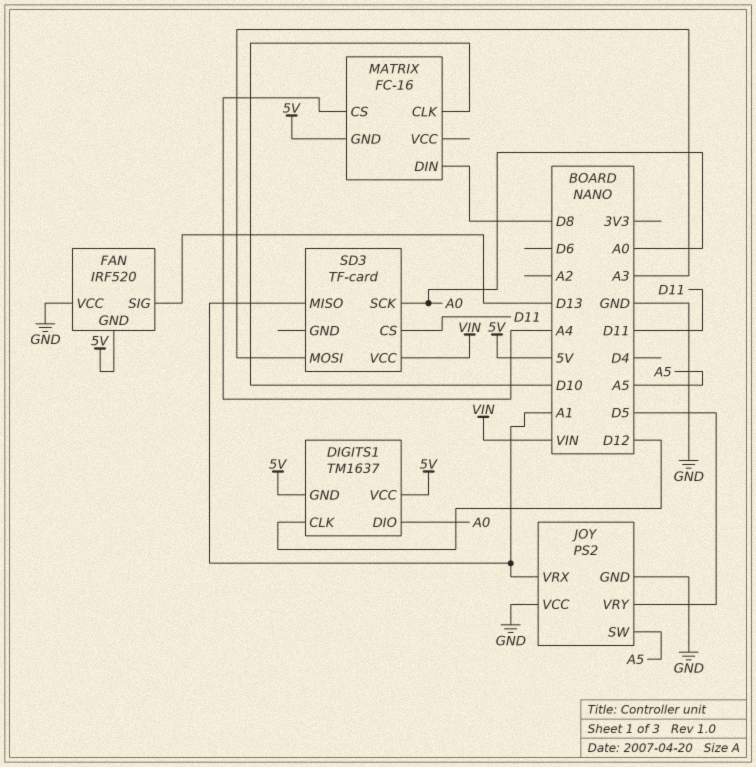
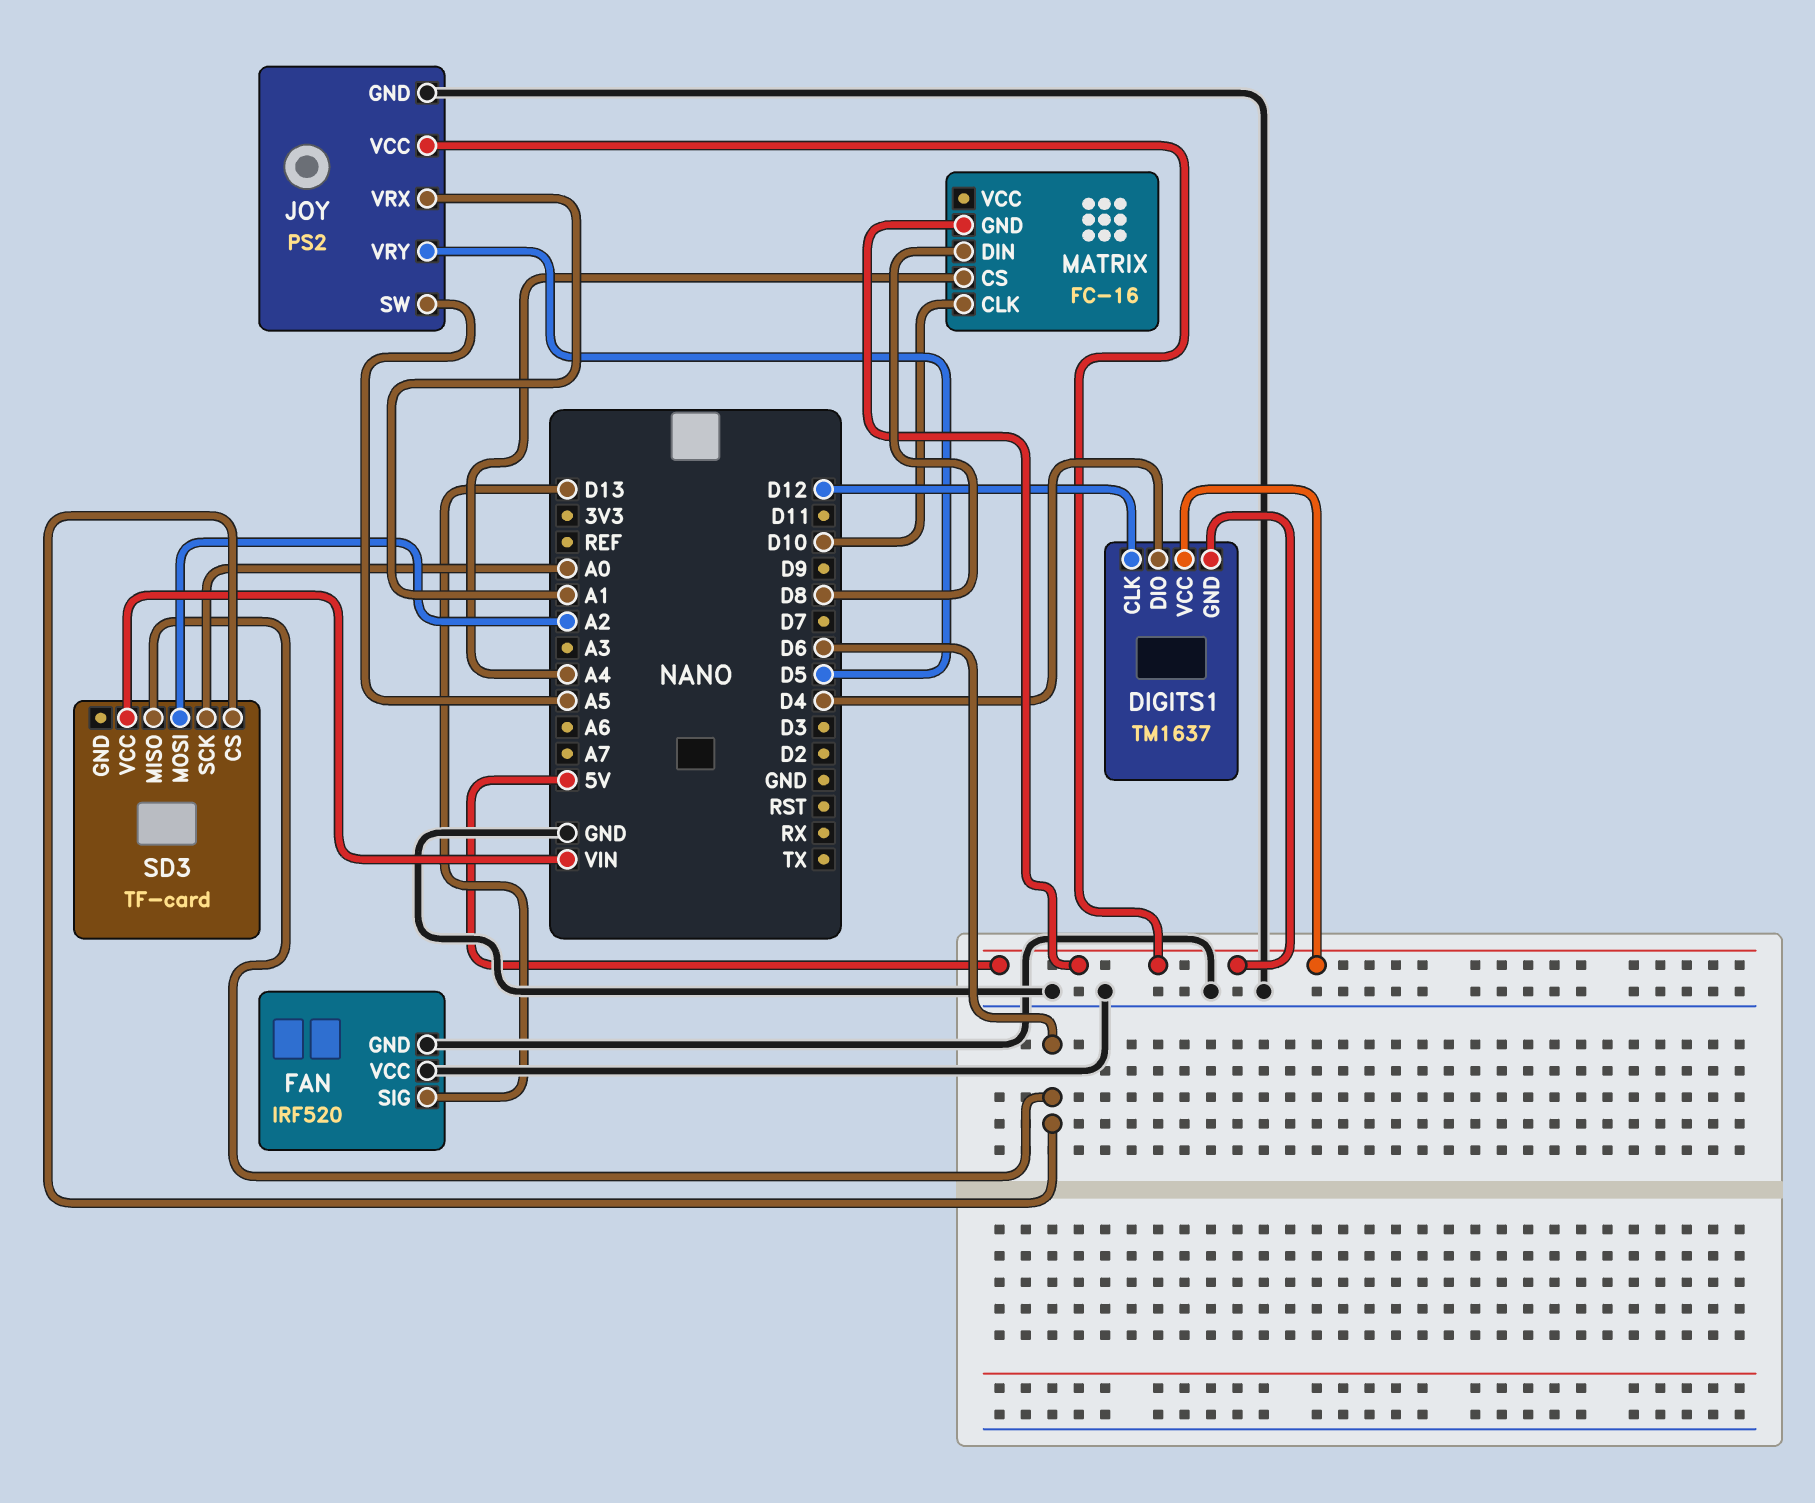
DIGITS1 pin DIO: A0 -> D4
FAN pin GND: 5V -> GND
JOY pin VCC: GND -> 5V
SD3 pin CS: D11 -> D6
SD3 pin MISO: A1 -> D6
SD3 pin MOSI: A3 -> A2

